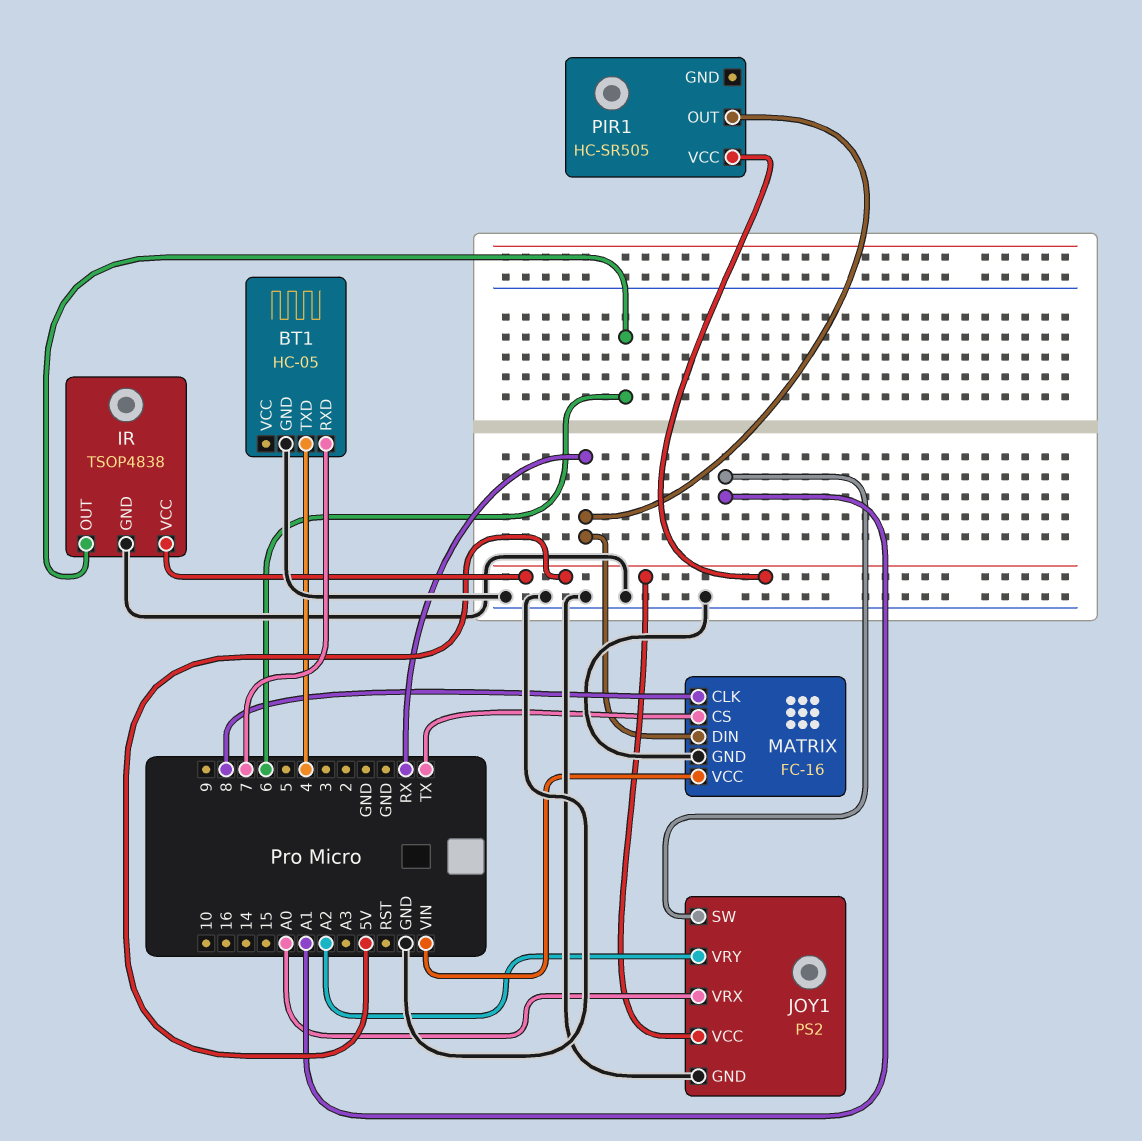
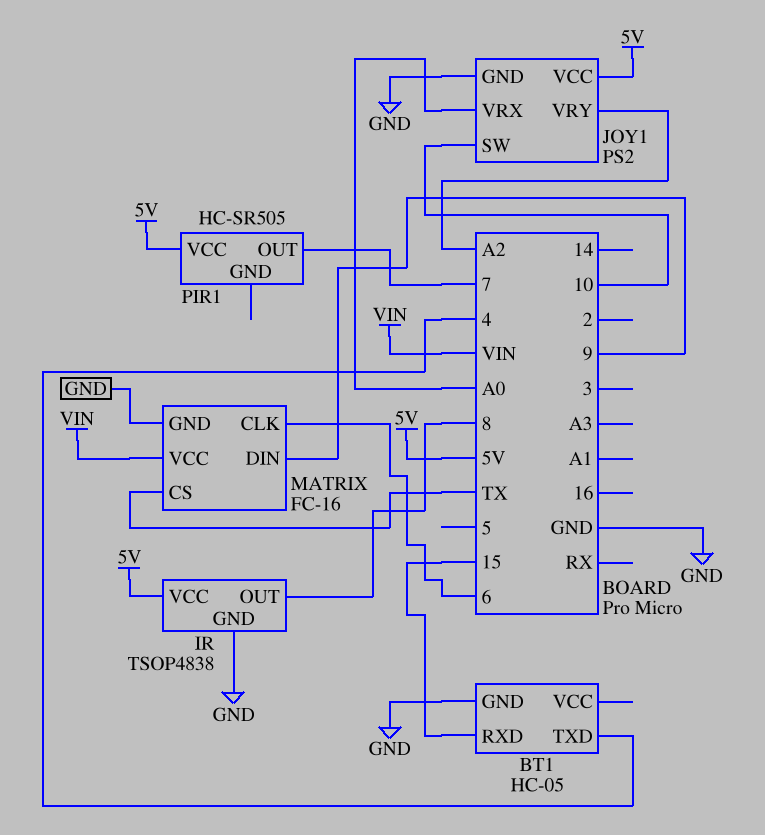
BT1 pin RXD: 7 -> 15
IR pin OUT: 6 -> 8
JOY1 pin SW: A1 -> 10
MATRIX pin CLK: 8 -> 6
MATRIX pin DIN: RX -> 9
PIR1 pin OUT: RX -> 7

